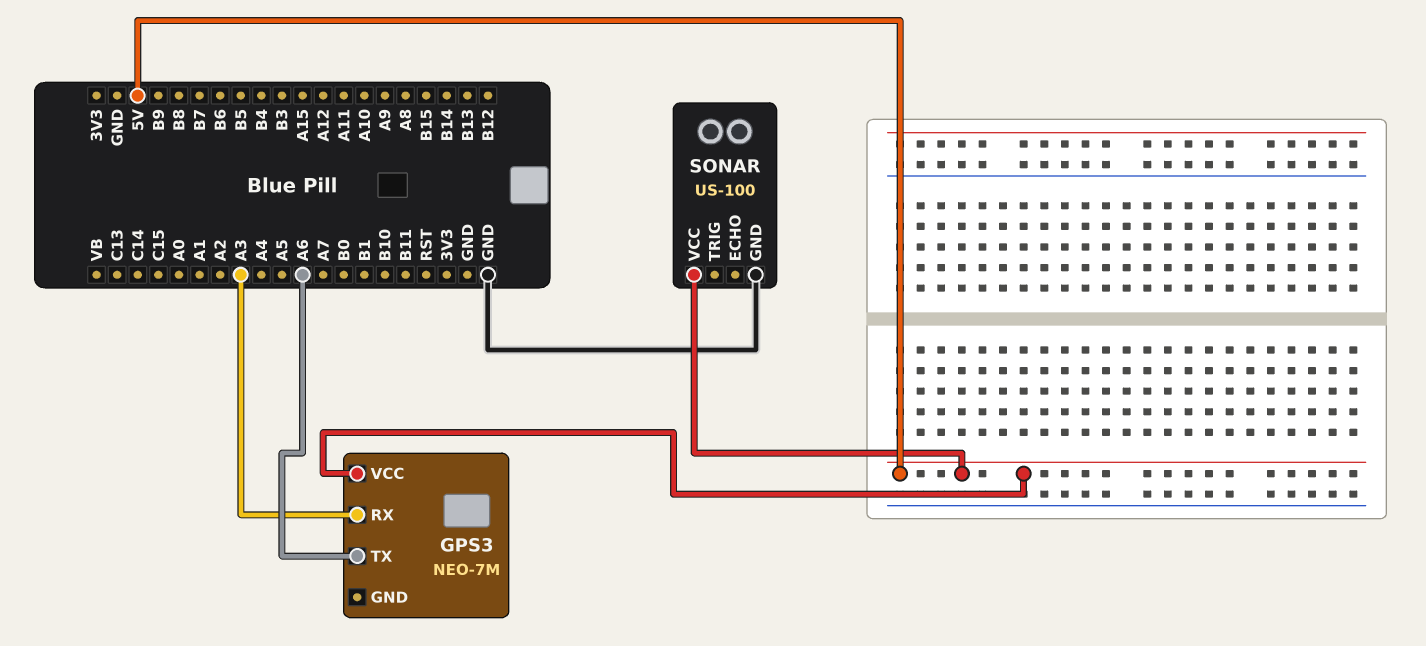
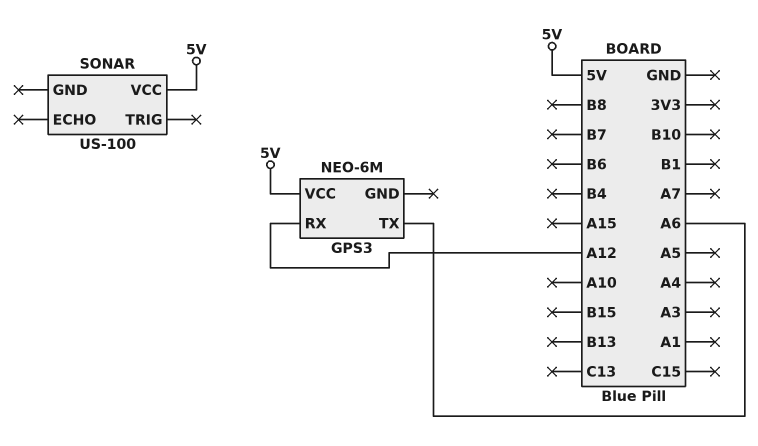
GPS3: NEO-7M -> NEO-6M
GPS3 pin RX: A3 -> A12
SONAR pin GND: GND -> none

